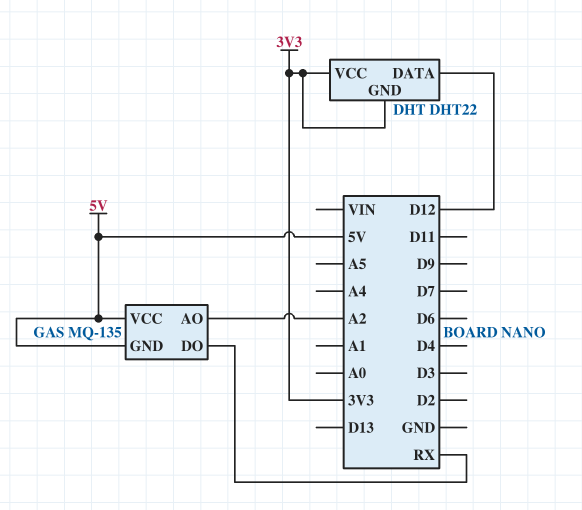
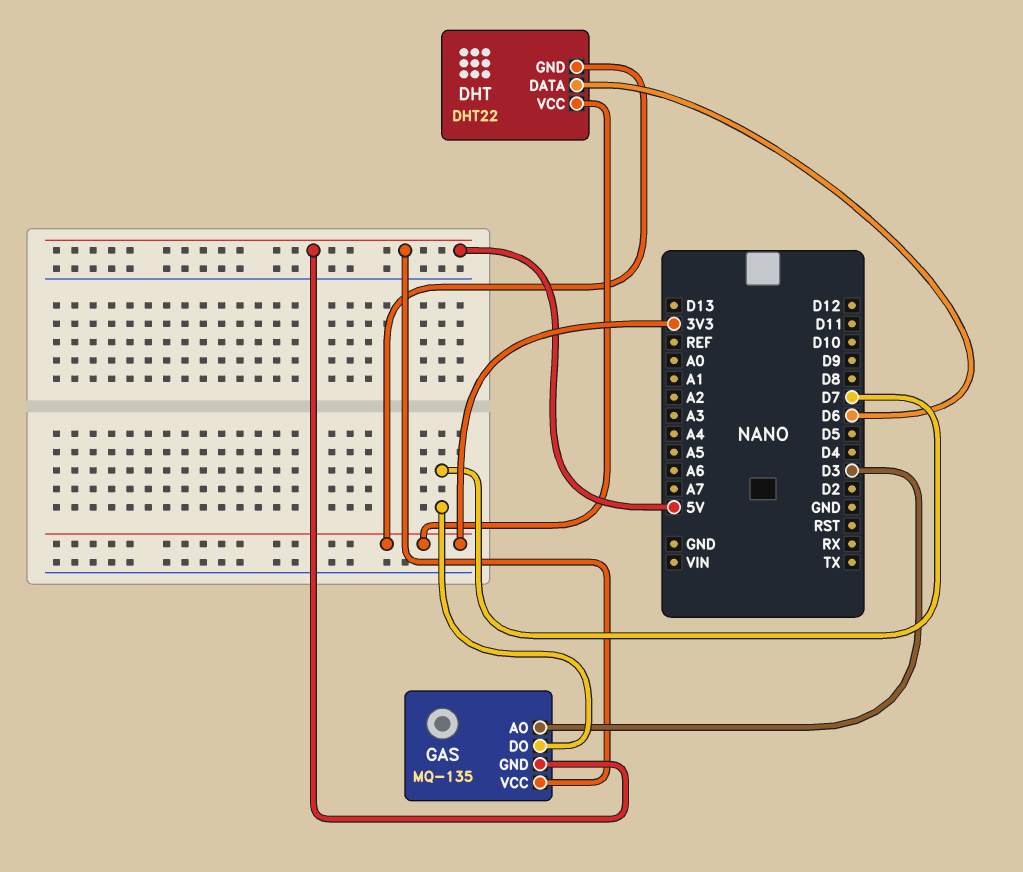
DHT pin DATA: D12 -> D6
GAS pin AO: A2 -> D3
GAS pin DO: RX -> D7

